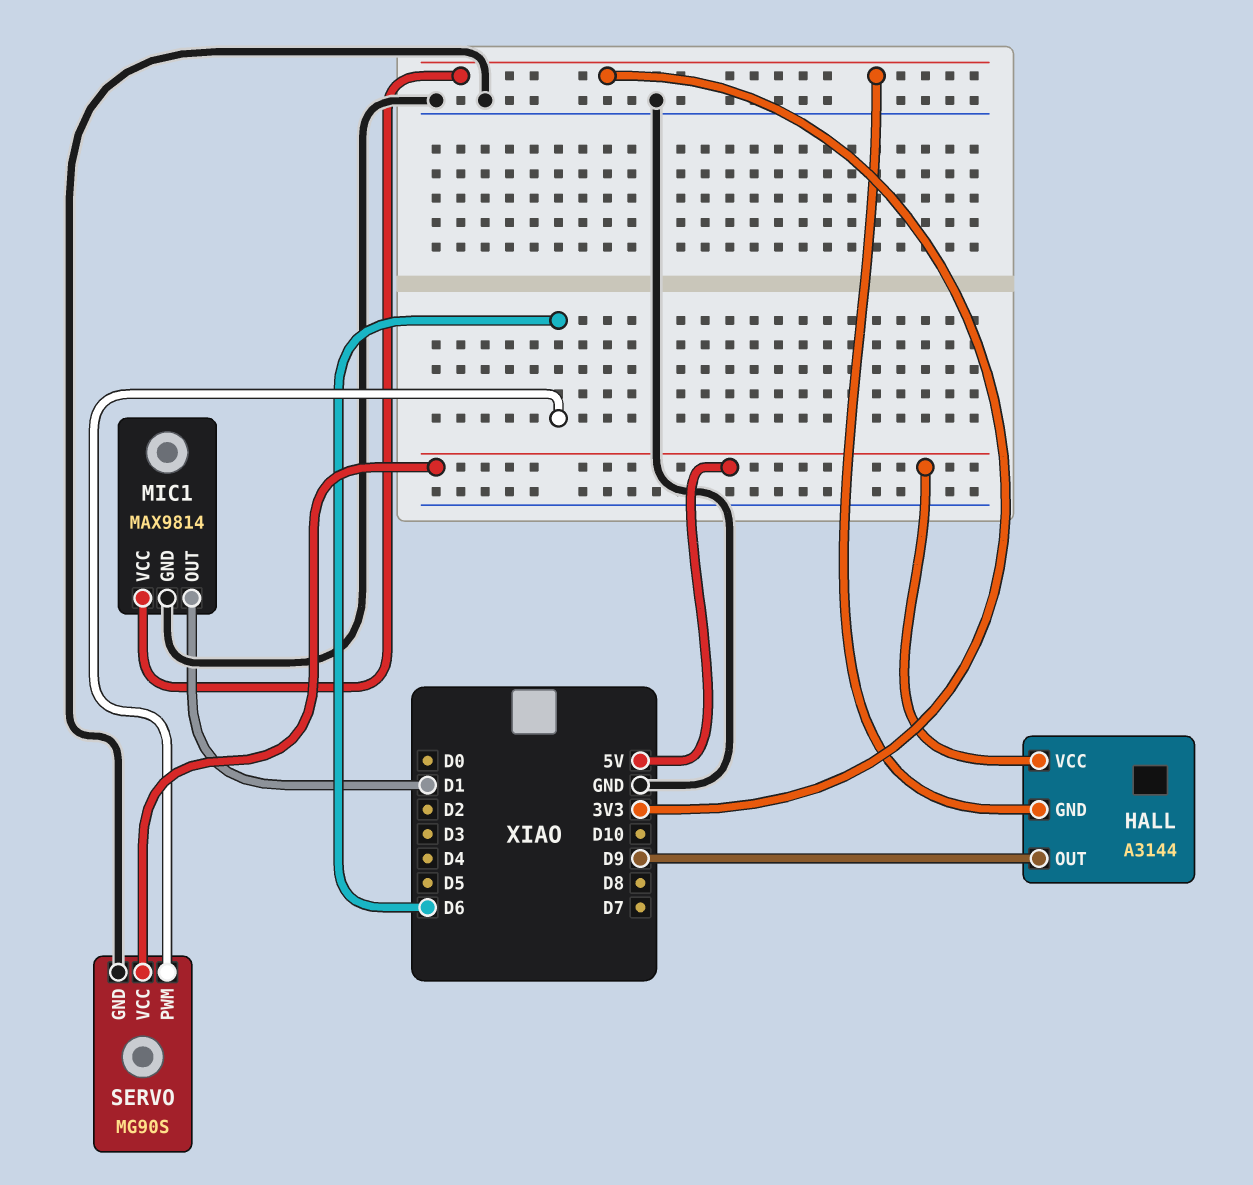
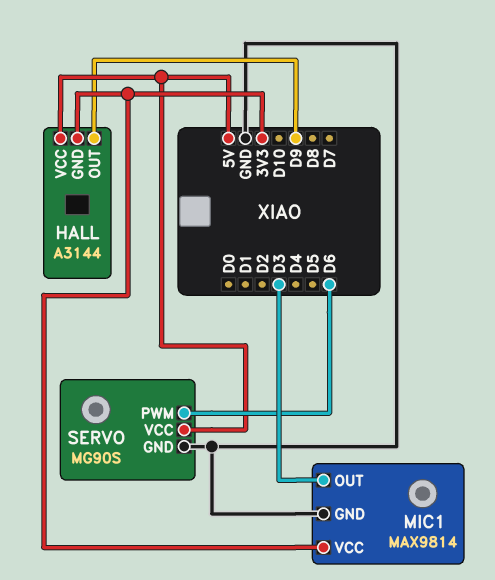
MIC1 pin OUT: D1 -> D3

